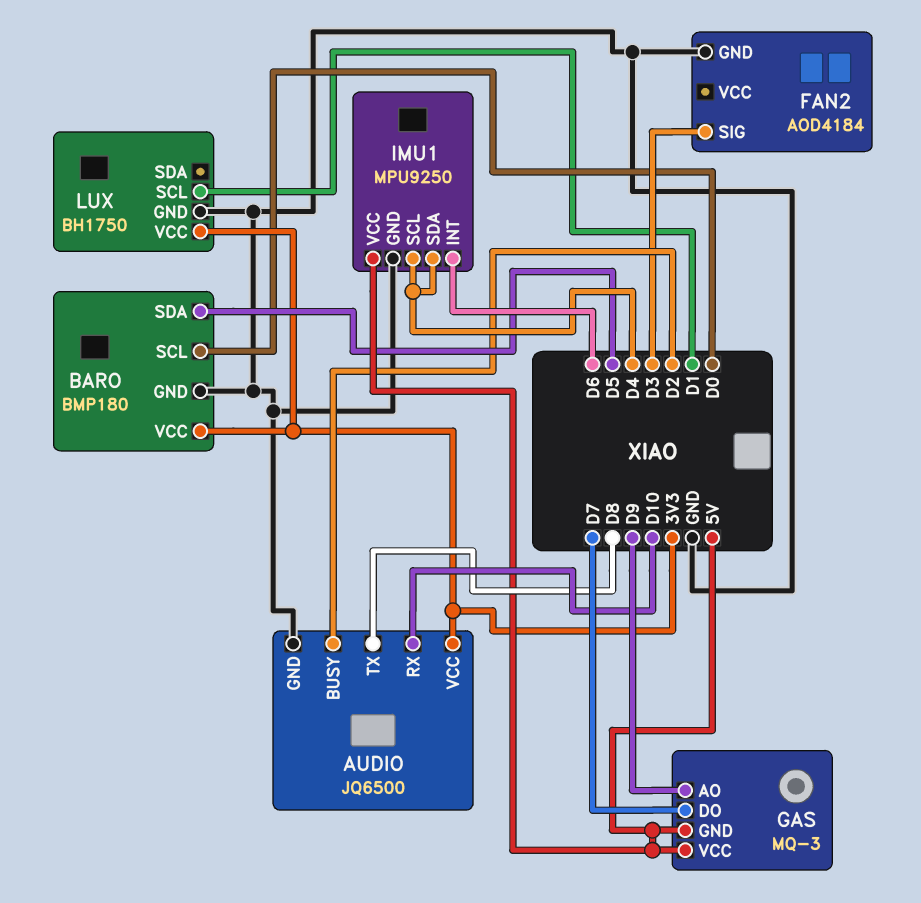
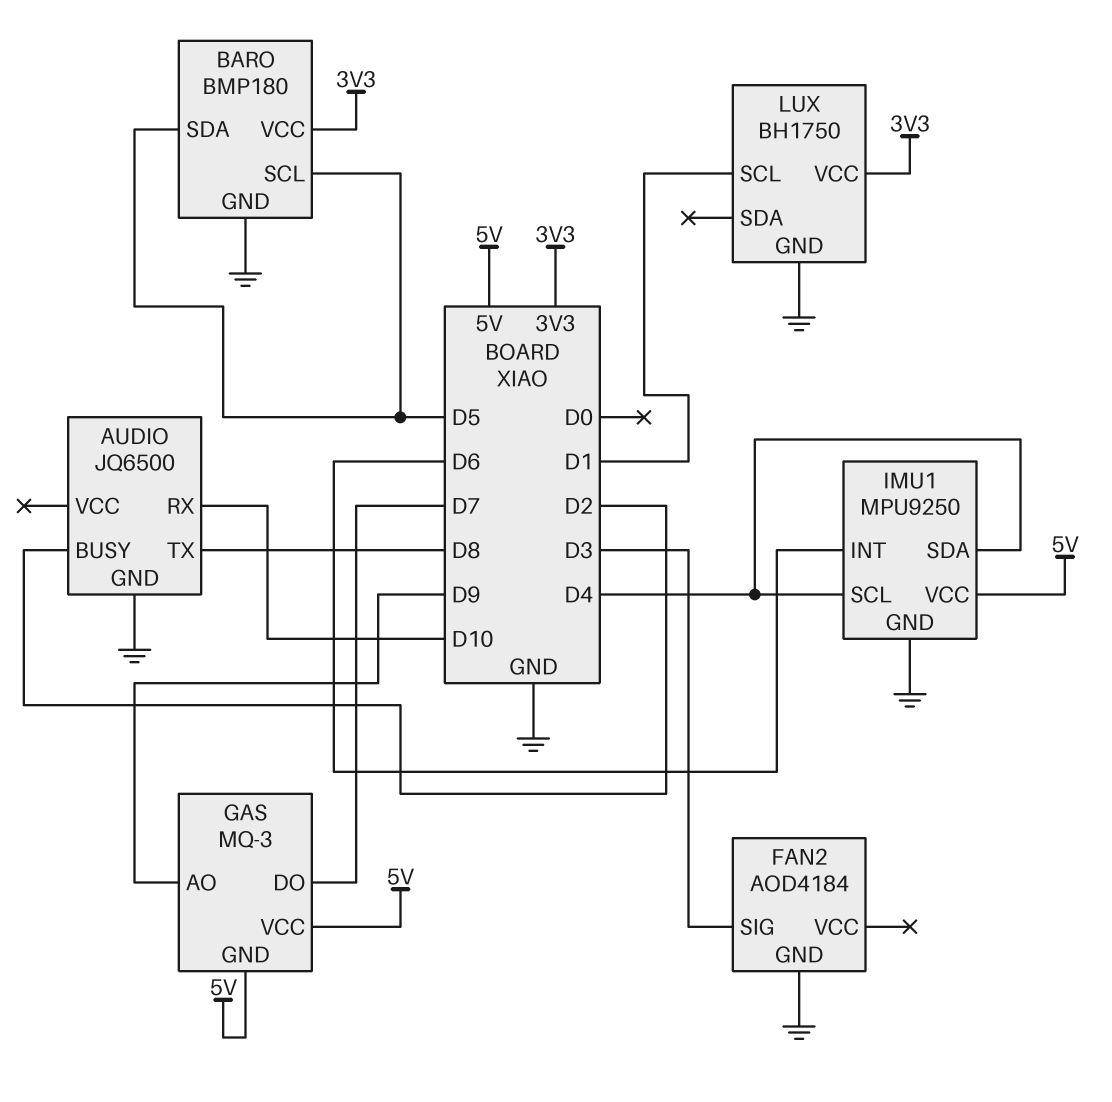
AUDIO pin VCC: 3V3 -> none
BARO pin SCL: D0 -> D5

